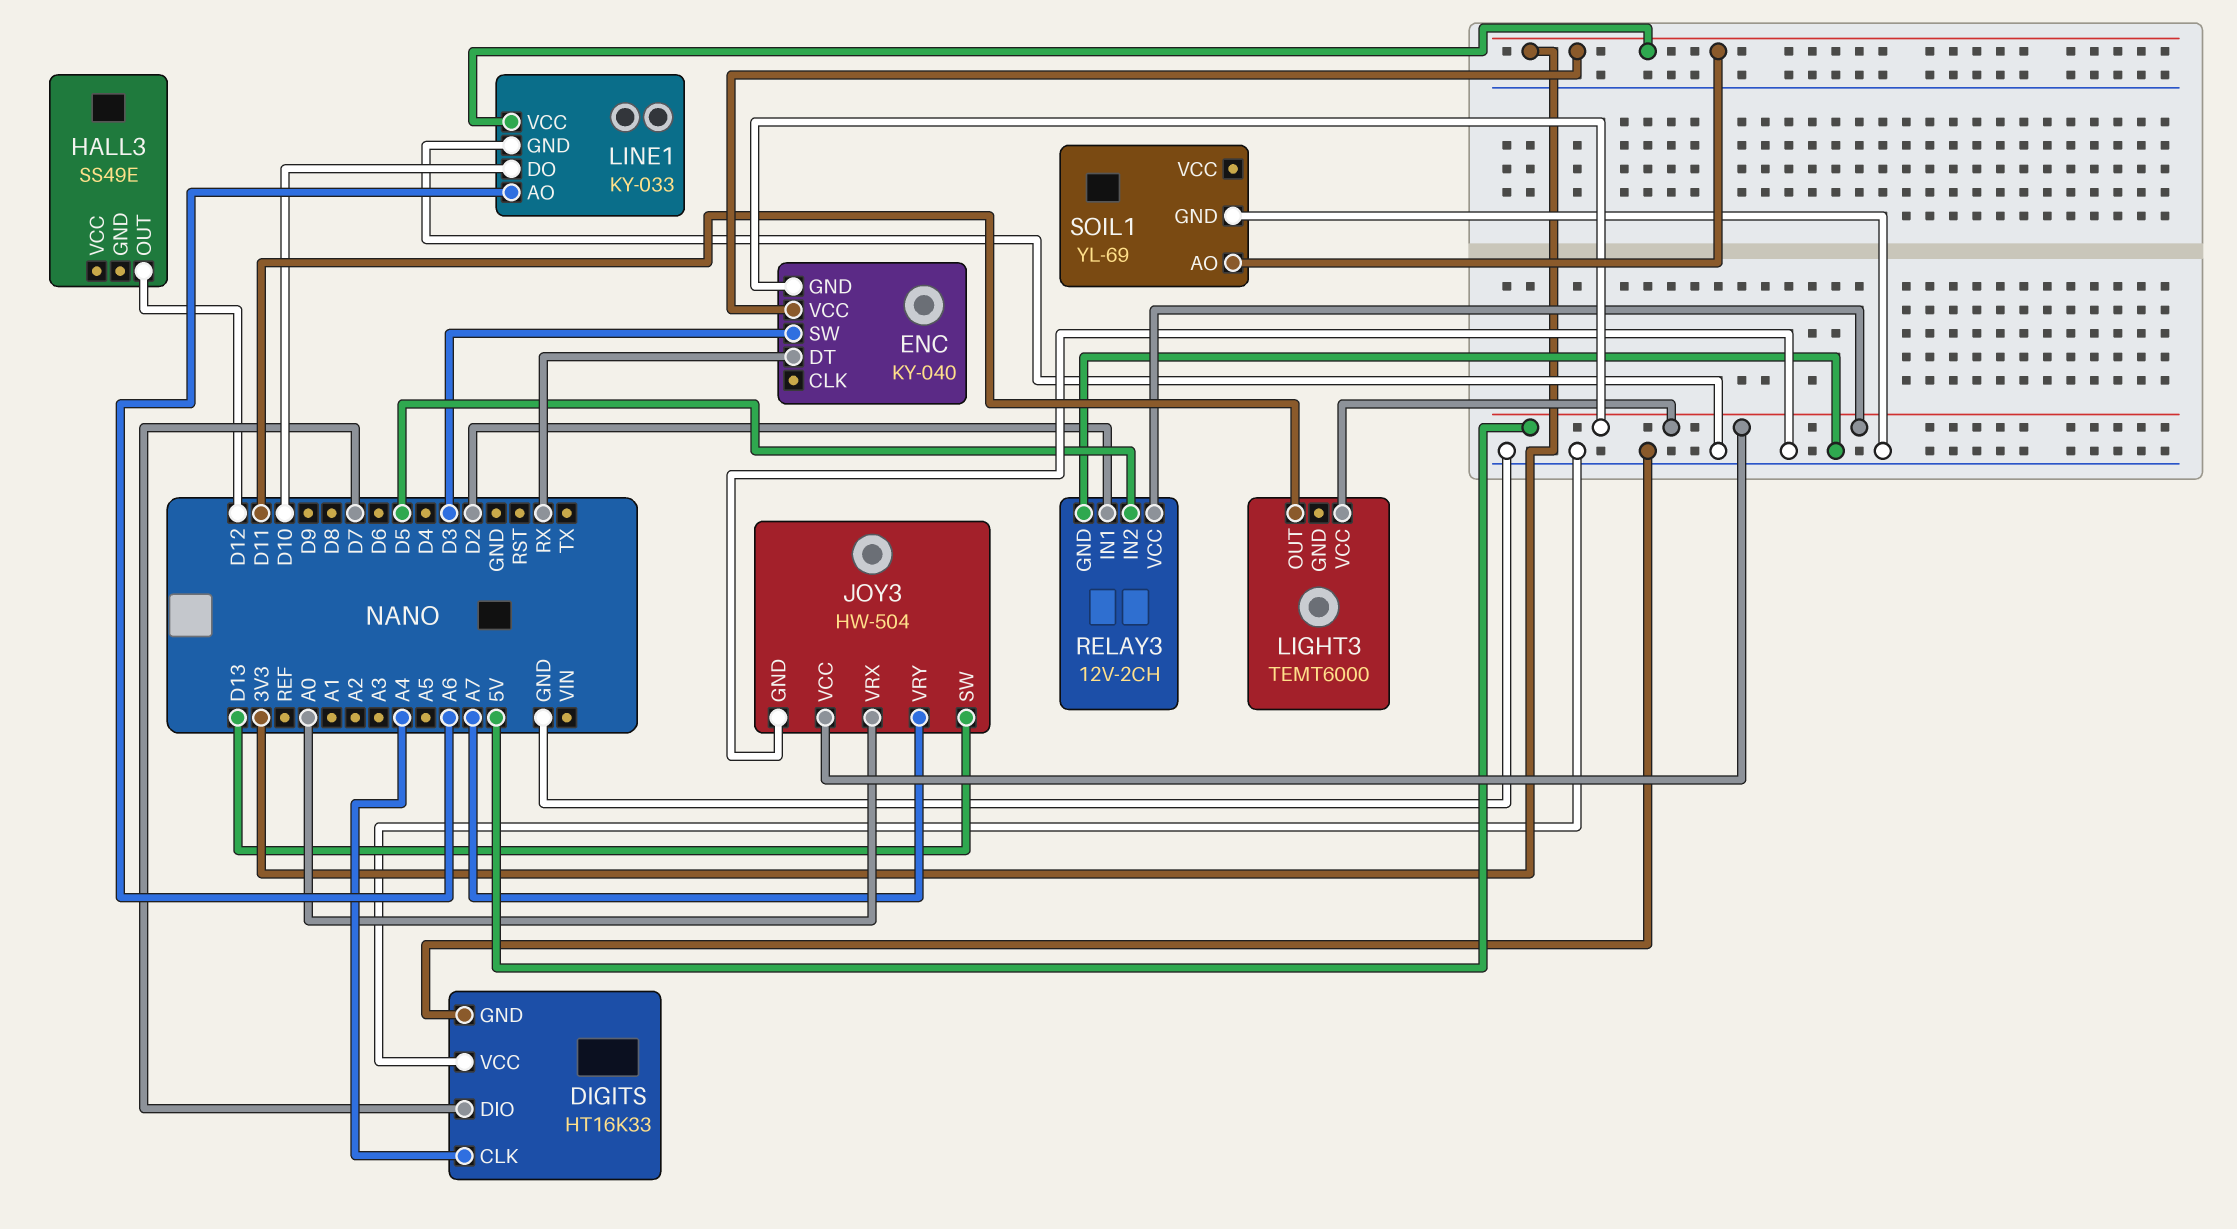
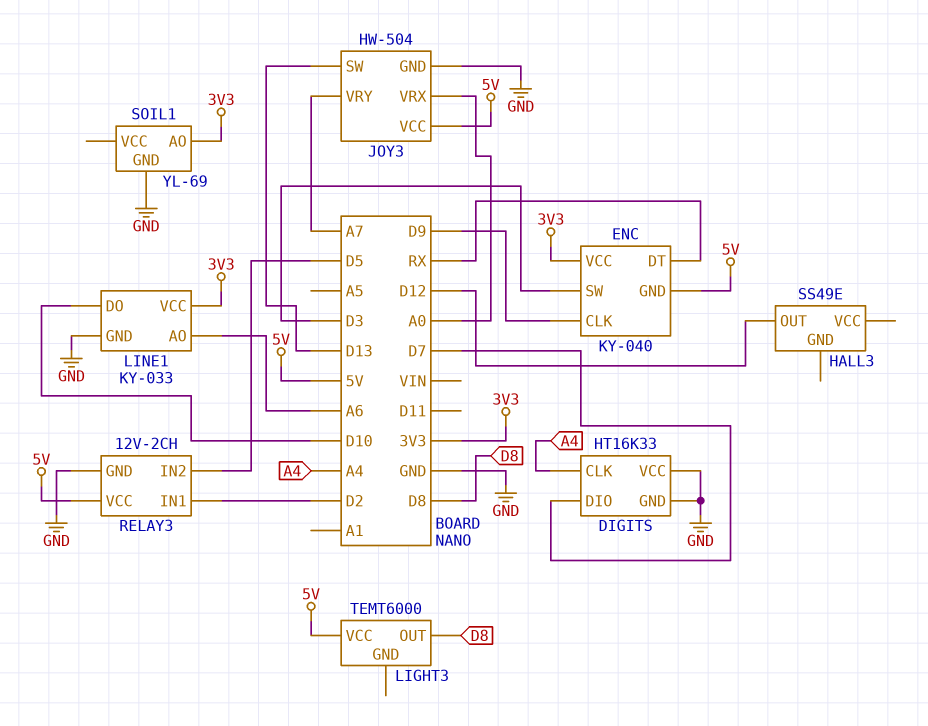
ENC pin CLK: none -> D9
LIGHT3 pin OUT: D11 -> D8

